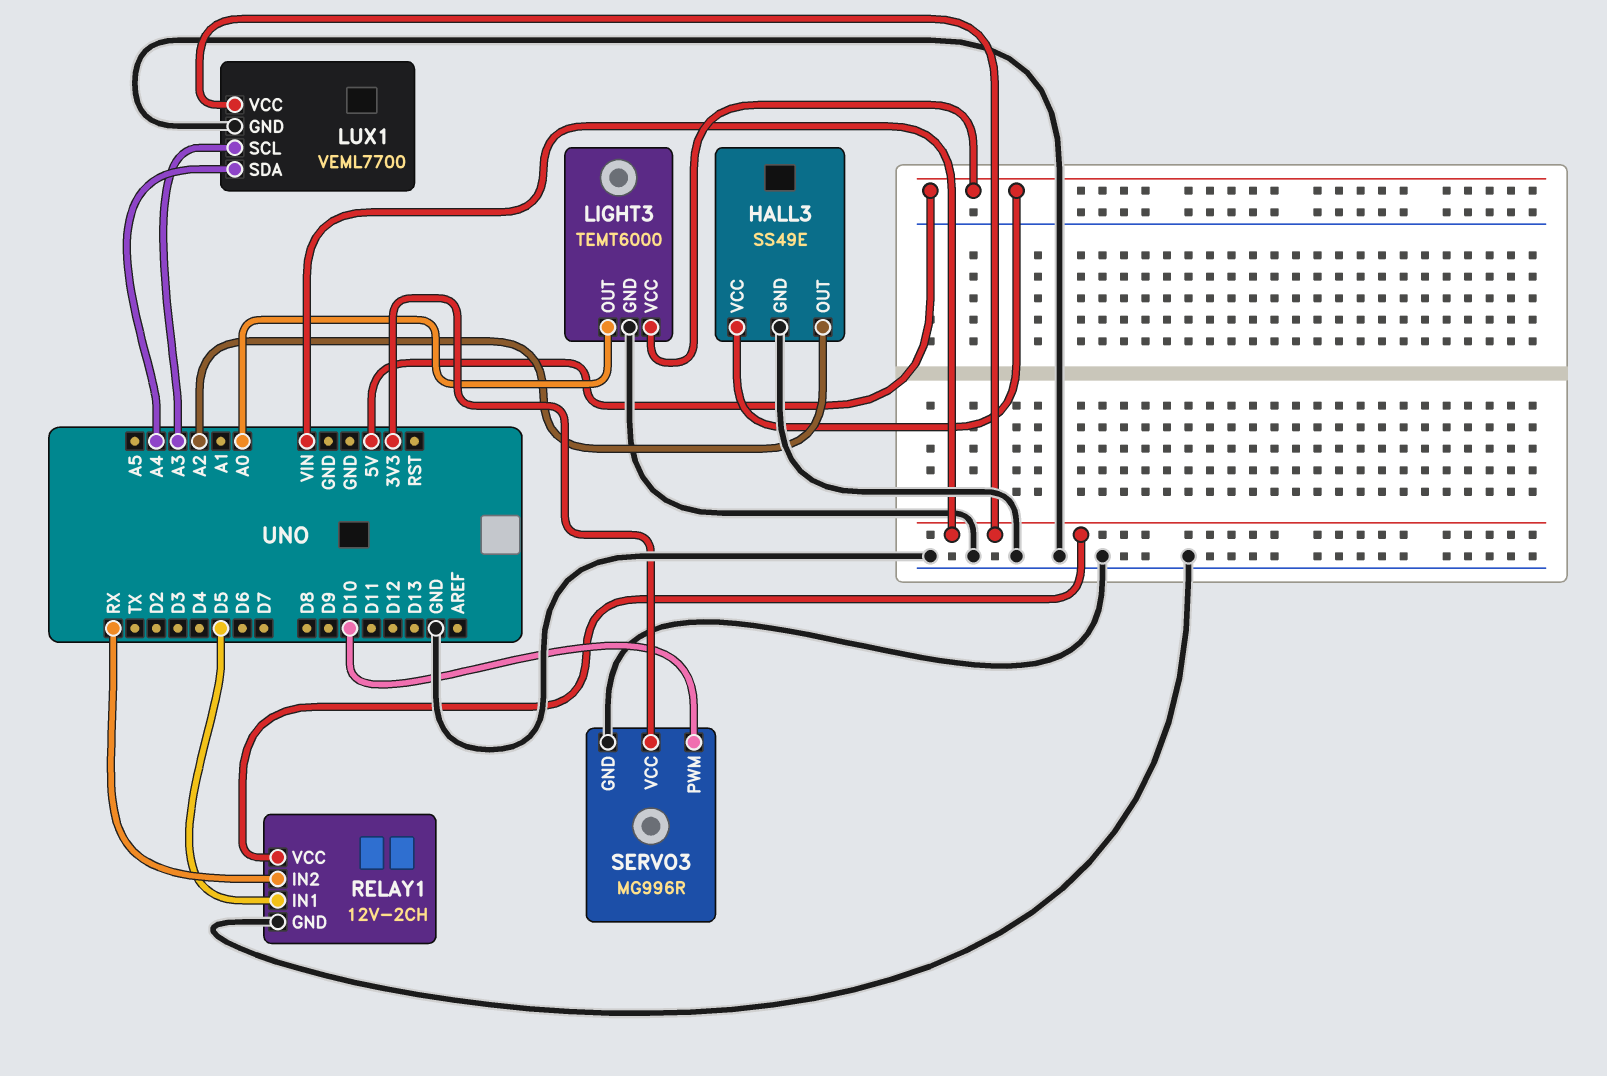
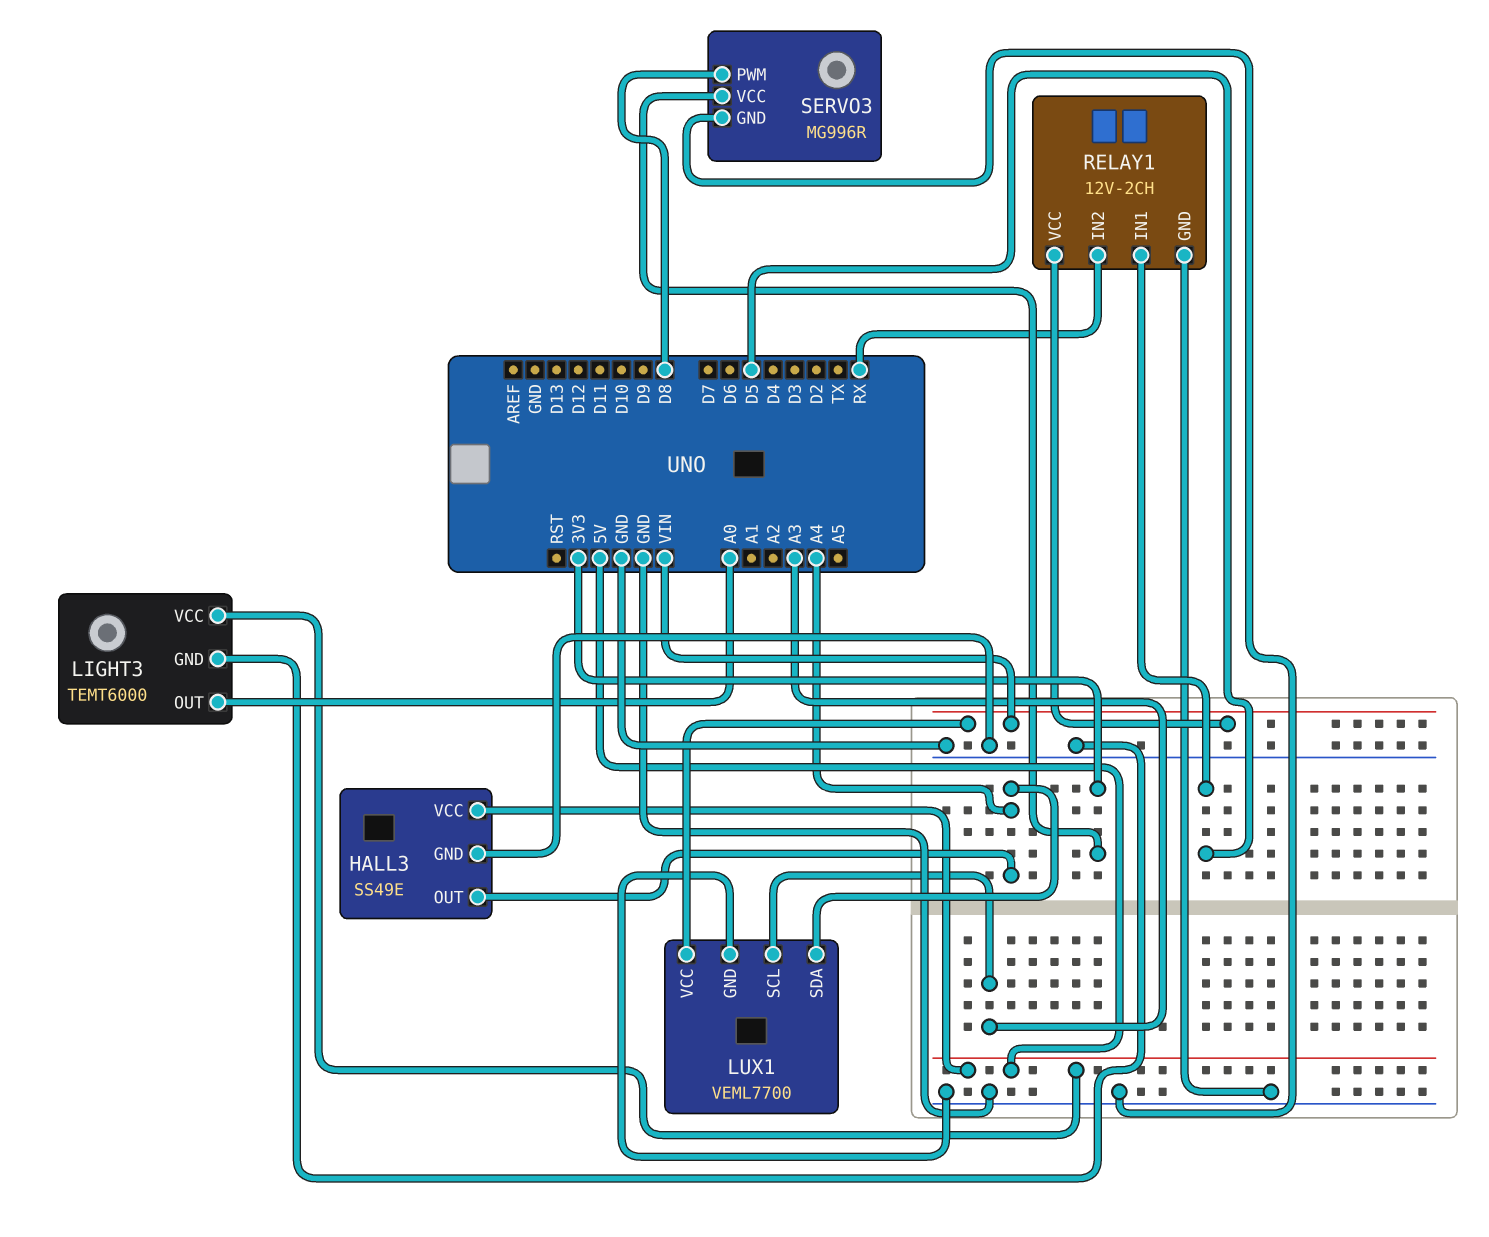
HALL3 pin OUT: A2 -> A4
SERVO3 pin PWM: D10 -> D8

